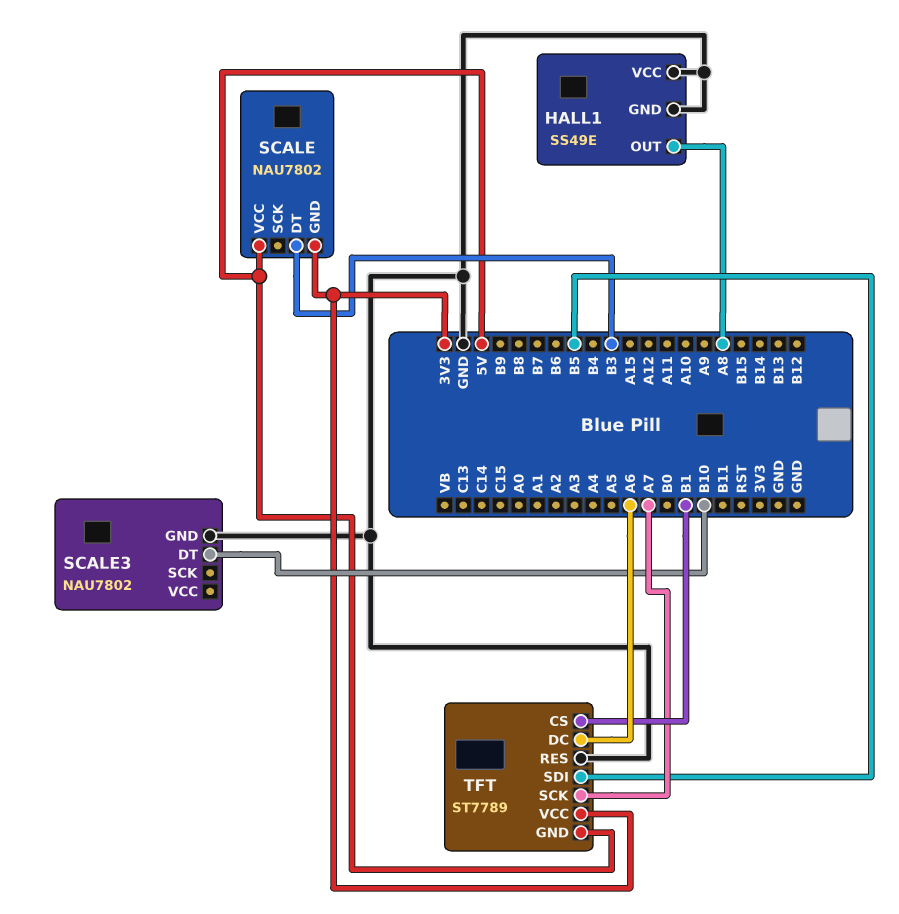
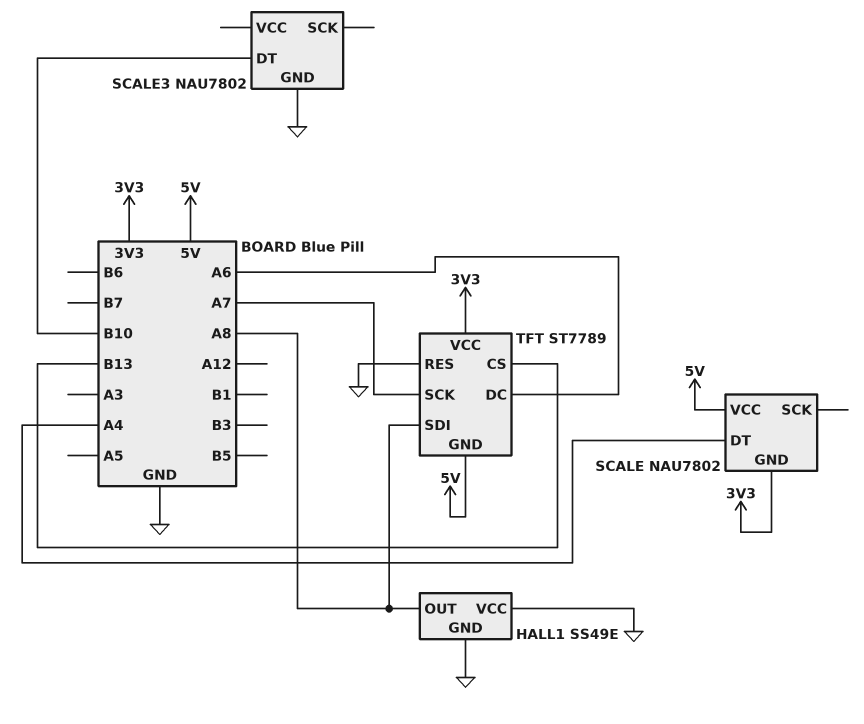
SCALE pin DT: B3 -> A4
TFT pin CS: B1 -> B13
TFT pin SDI: B5 -> A8

